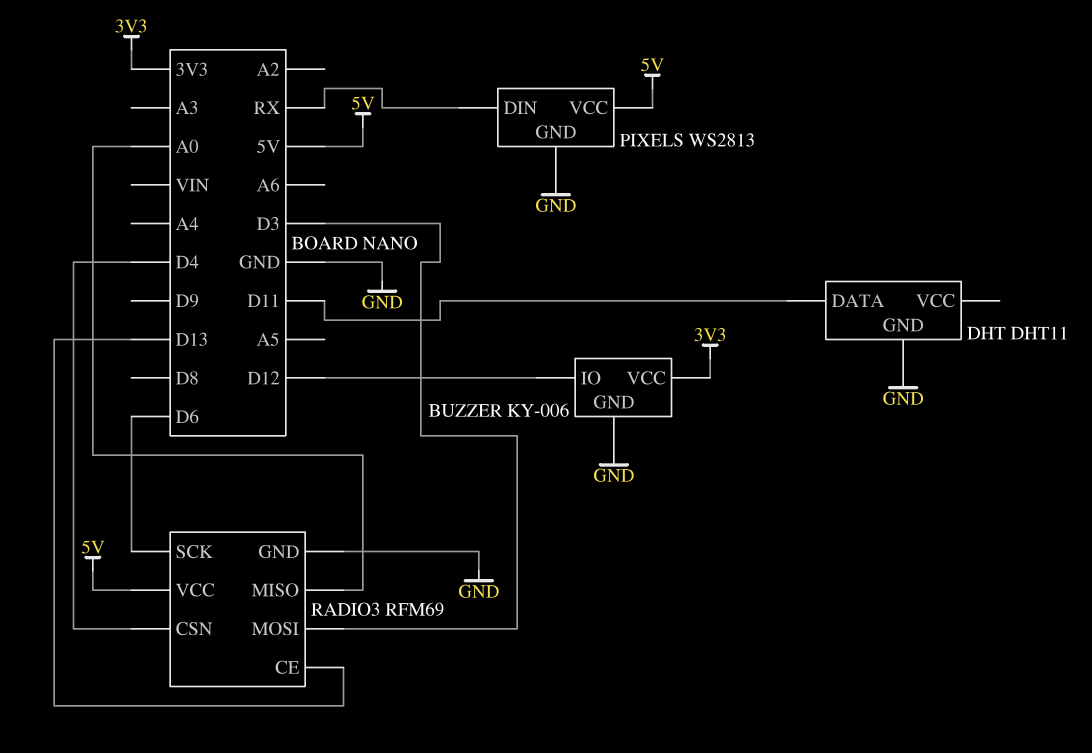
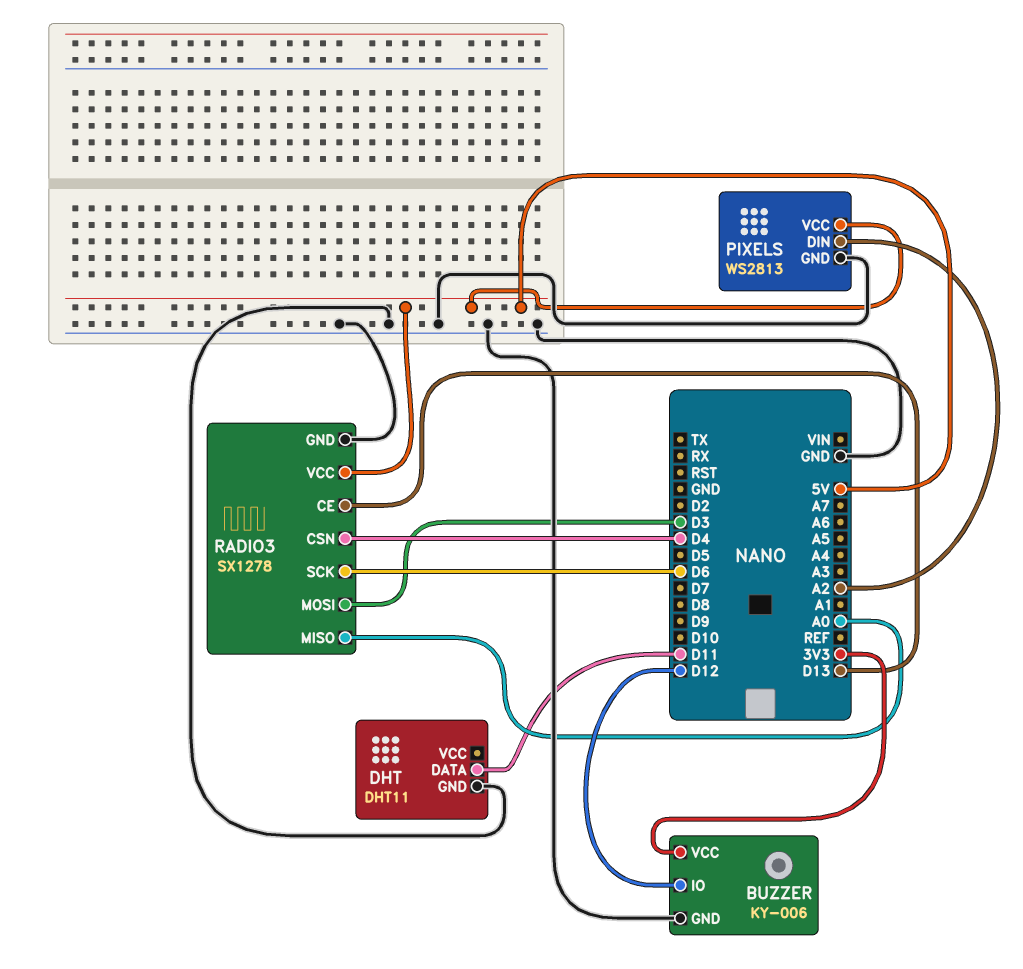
PIXELS pin DIN: RX -> A2
RADIO3: RFM69 -> SX1278

